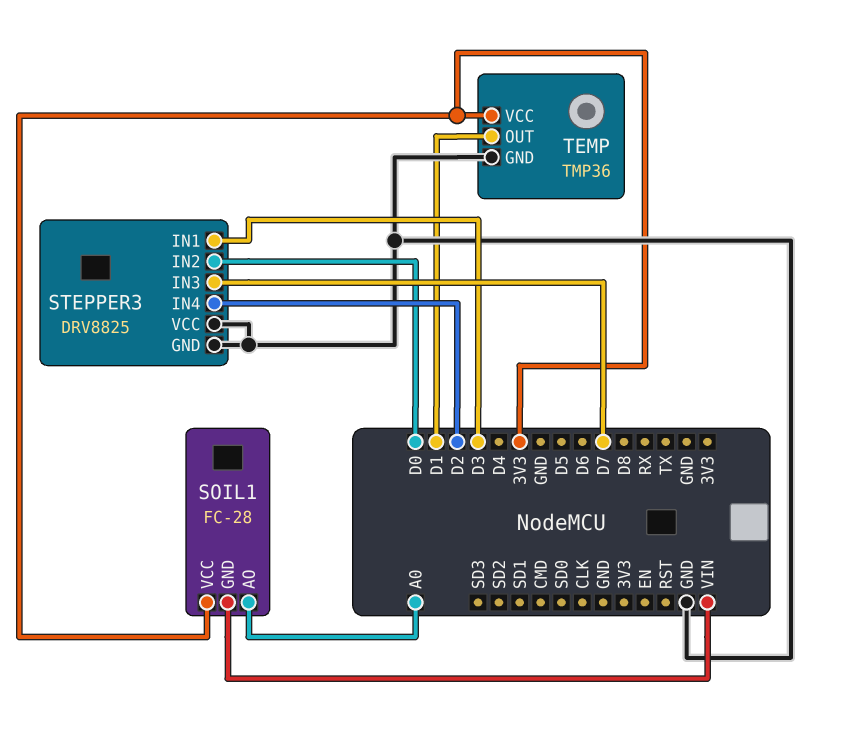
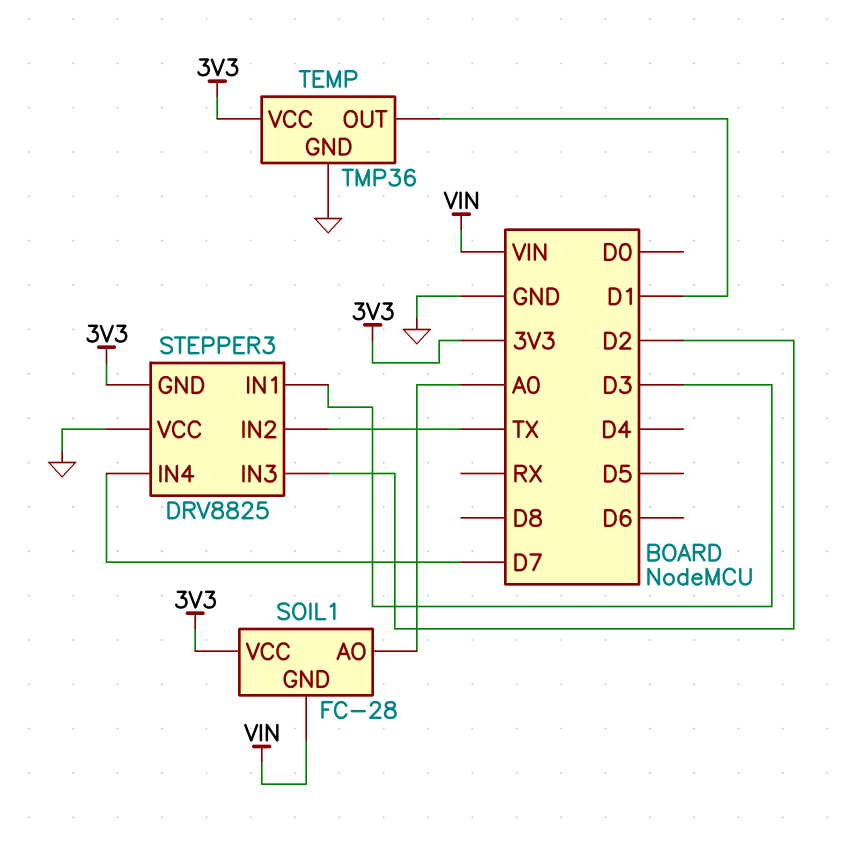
STEPPER3 pin GND: GND -> 3V3
STEPPER3 pin IN2: D0 -> TX
STEPPER3 pin IN3: D7 -> D2
STEPPER3 pin IN4: D2 -> D7

